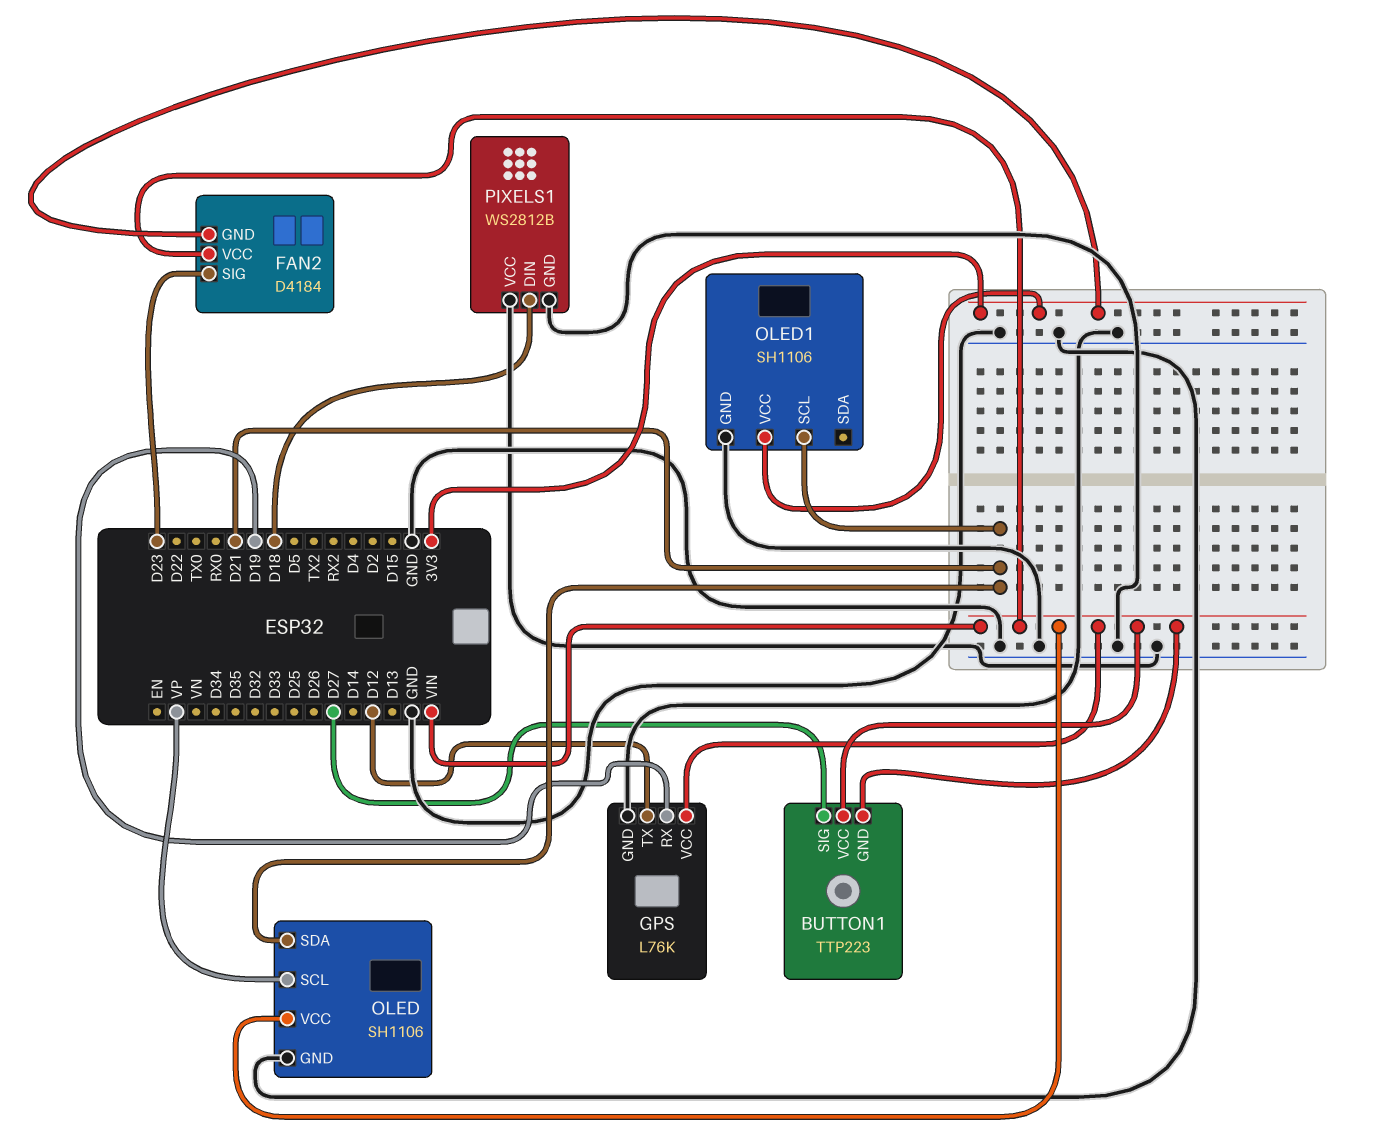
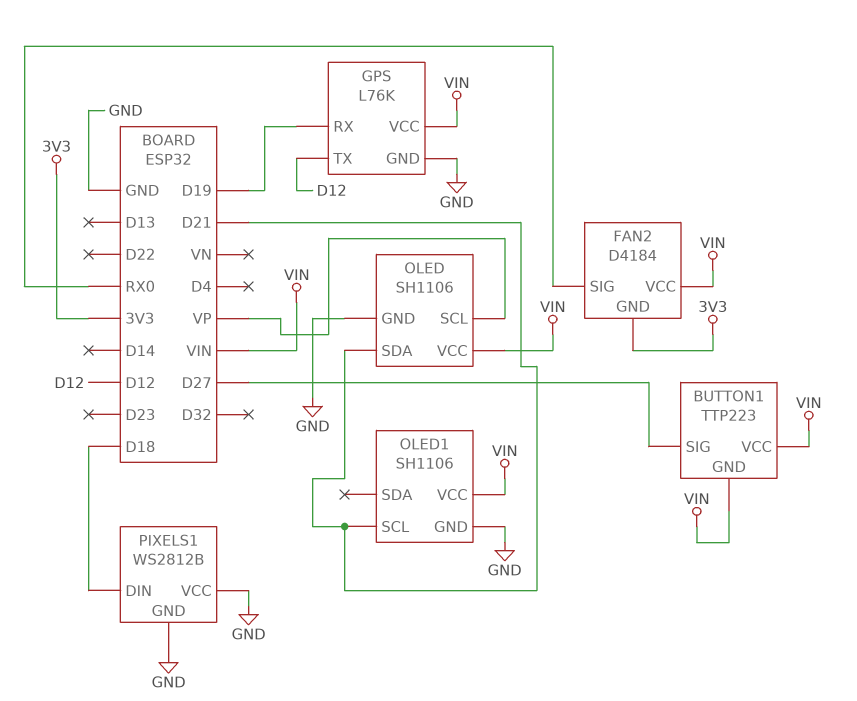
FAN2 pin SIG: D23 -> RX0
OLED1 pin VCC: 3V3 -> VIN

